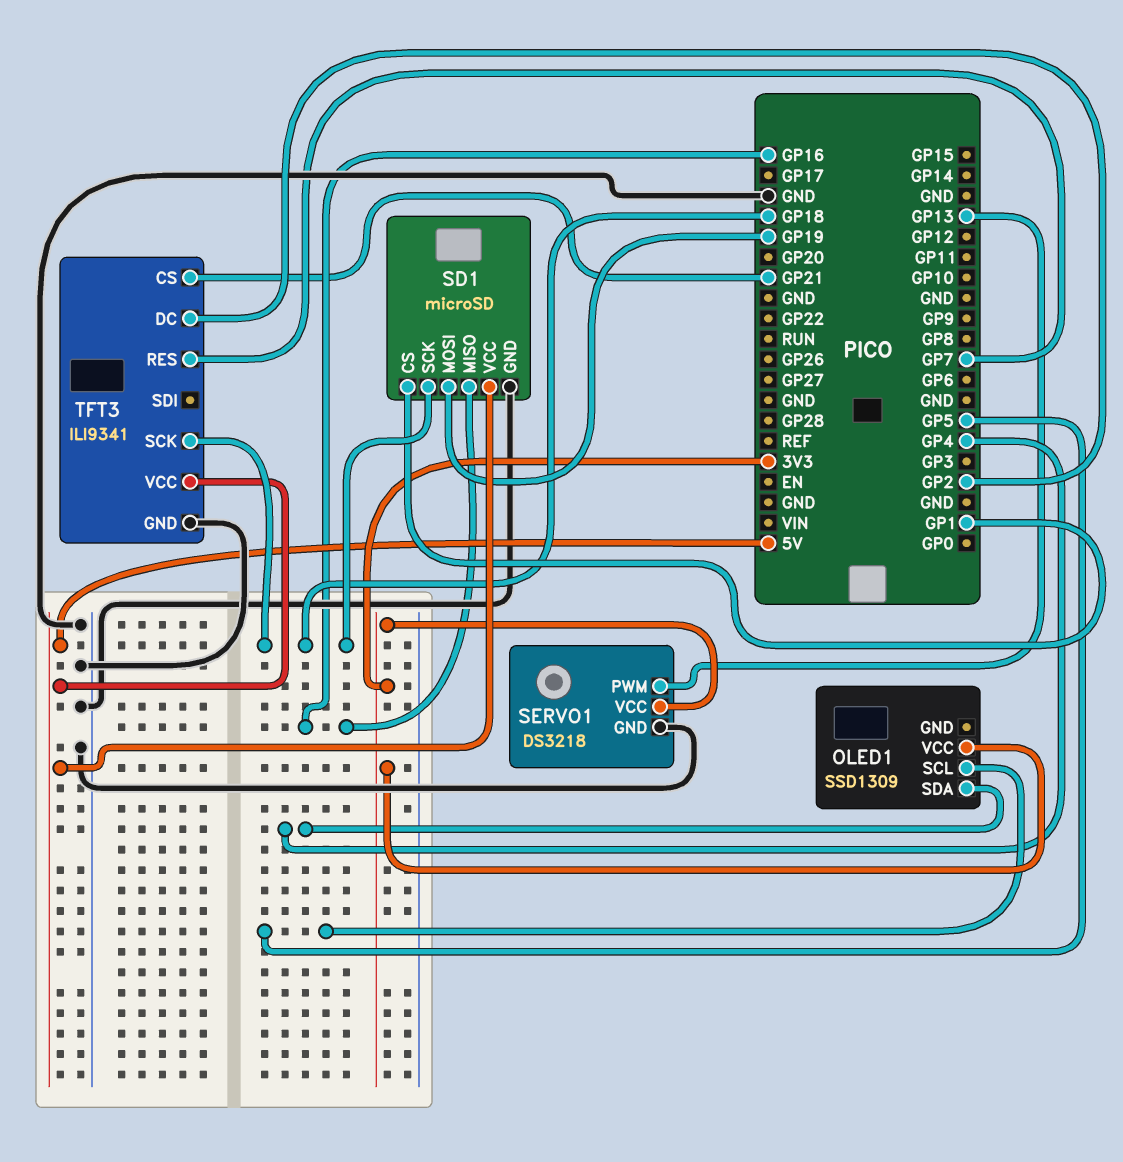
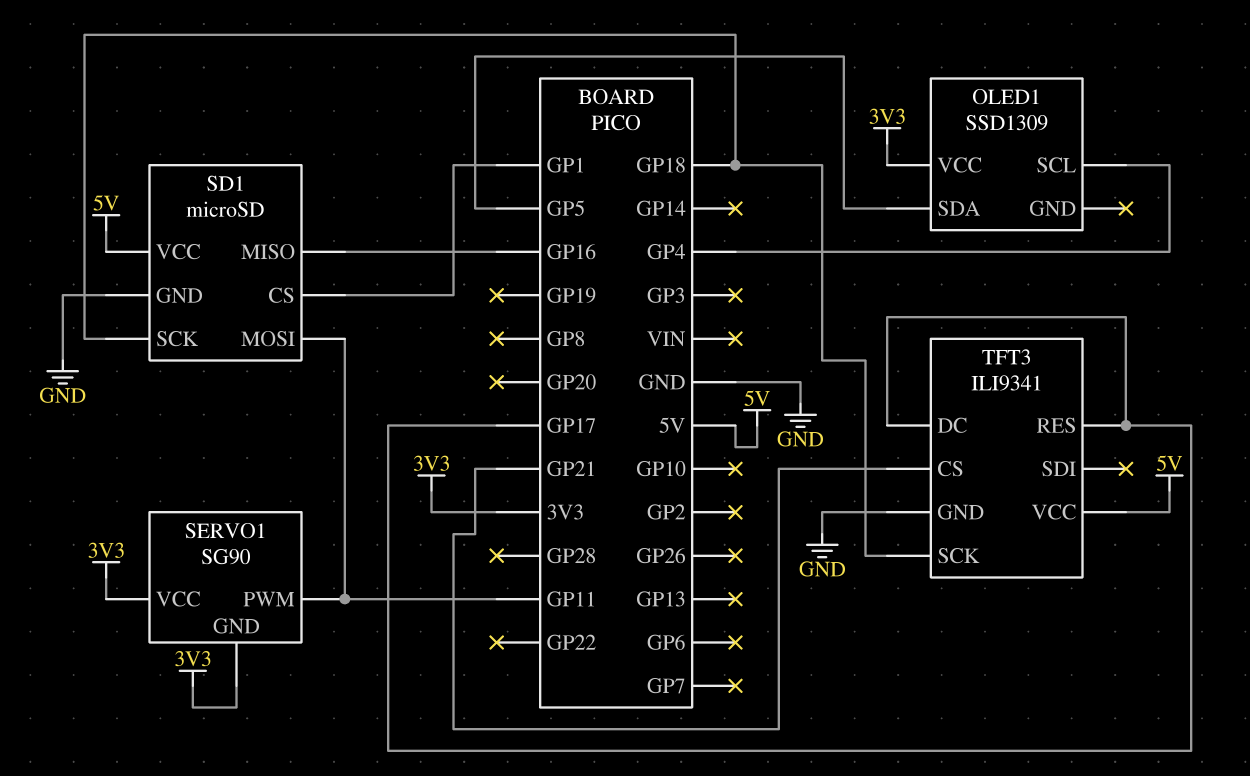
OLED1 pin SCL: GP5 -> GP4
OLED1 pin SDA: GP4 -> GP5
SD1 pin MOSI: GP19 -> GP11
SERVO1: DS3218 -> SG90
SERVO1 pin GND: GND -> 3V3
SERVO1 pin PWM: GP13 -> GP11
TFT3 pin DC: GP2 -> GP17
TFT3 pin RES: GP7 -> GP17

